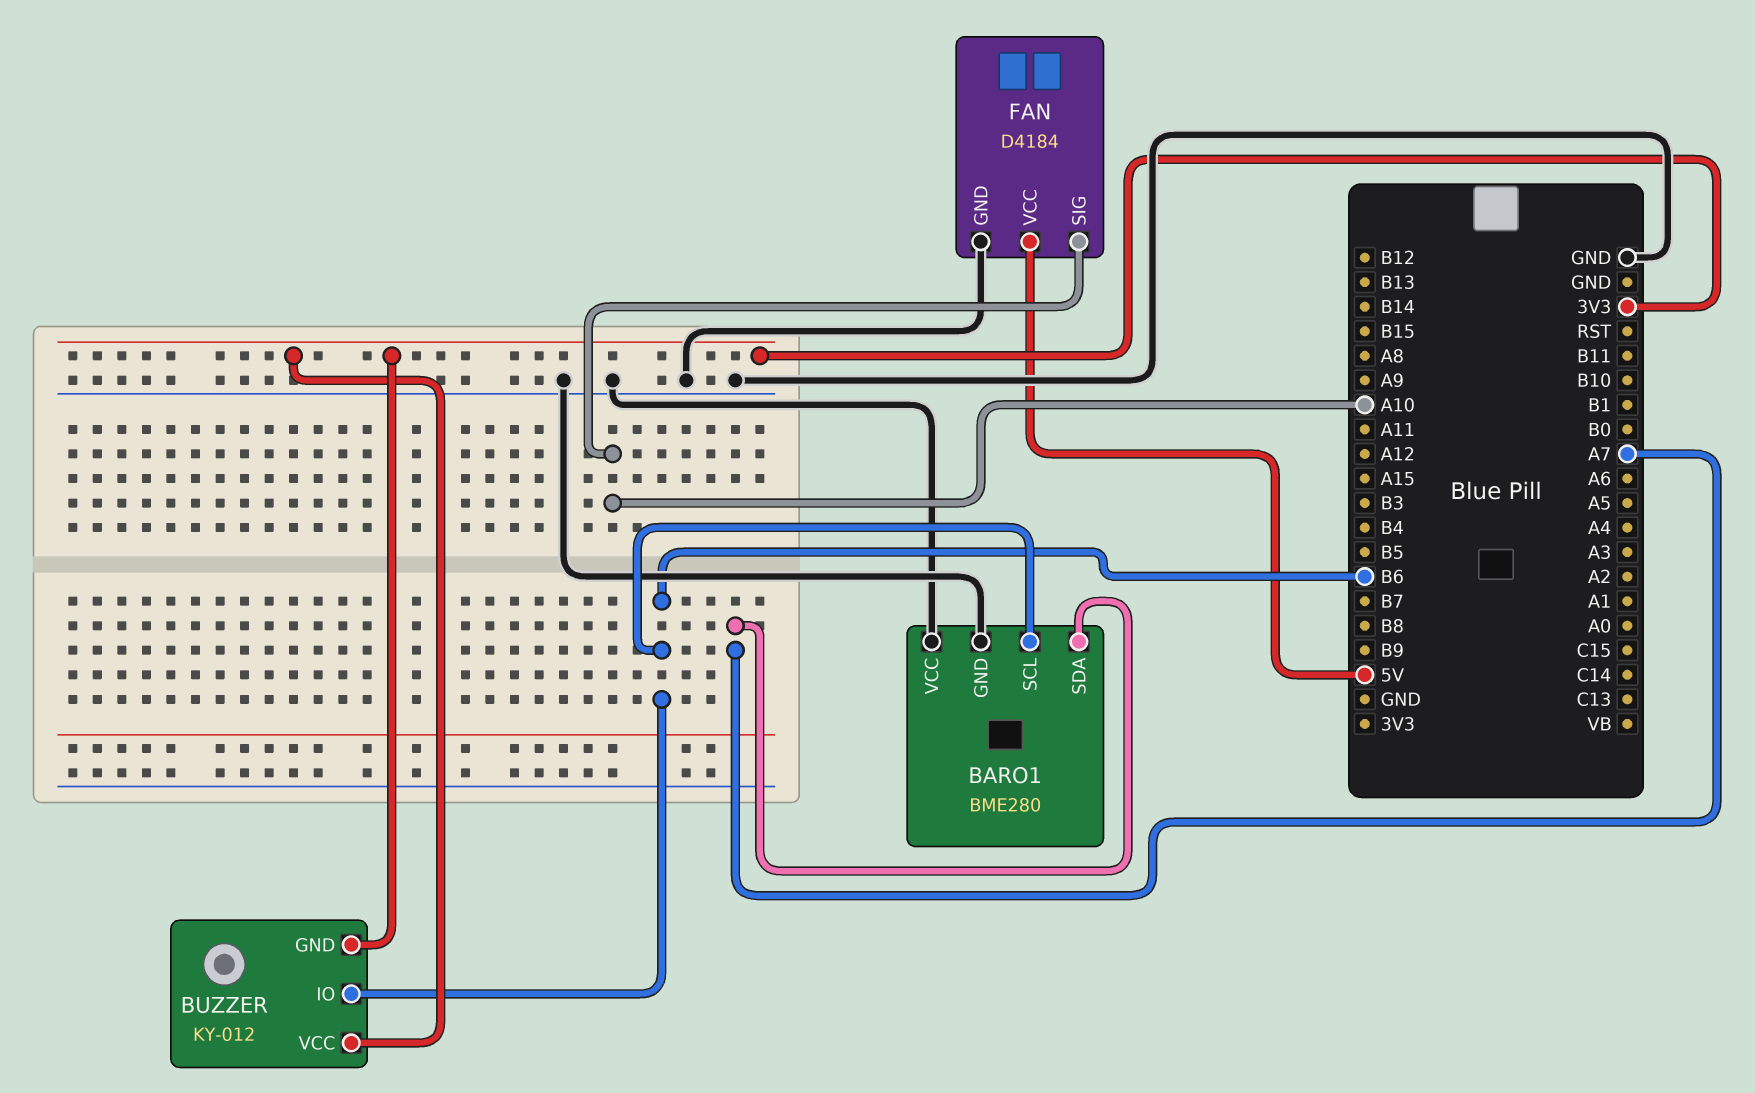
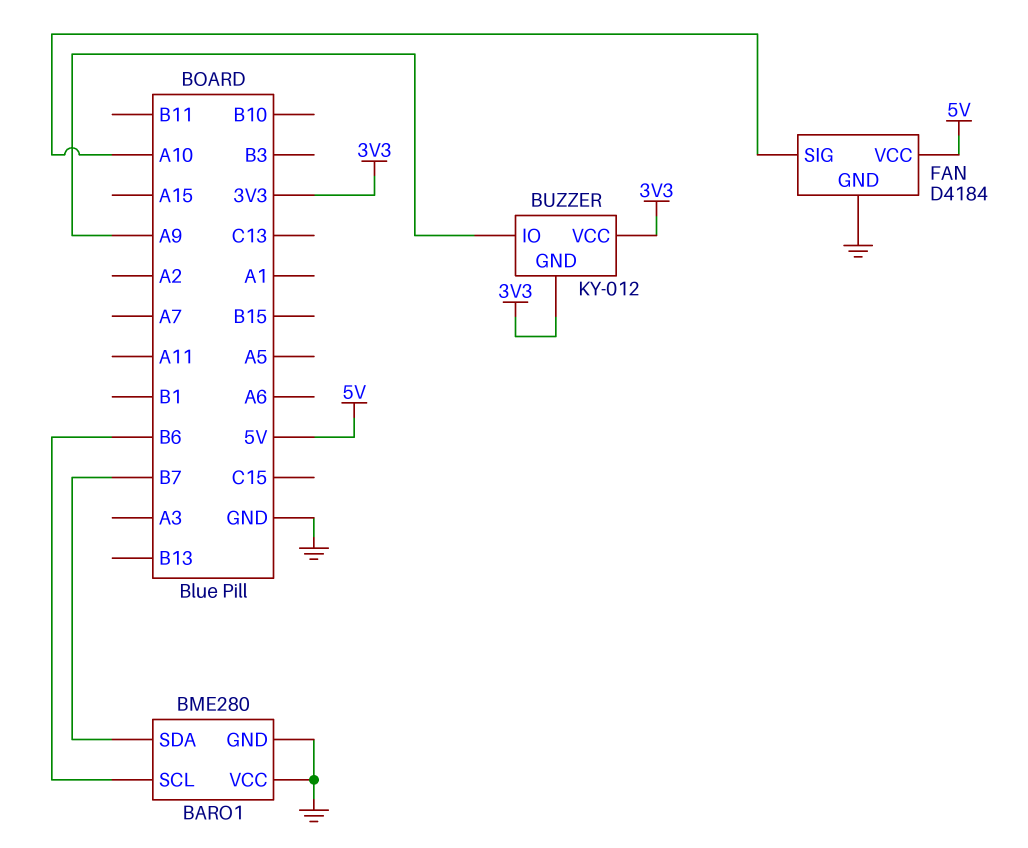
BARO1 pin SDA: A7 -> B7
BUZZER pin IO: B6 -> A9

